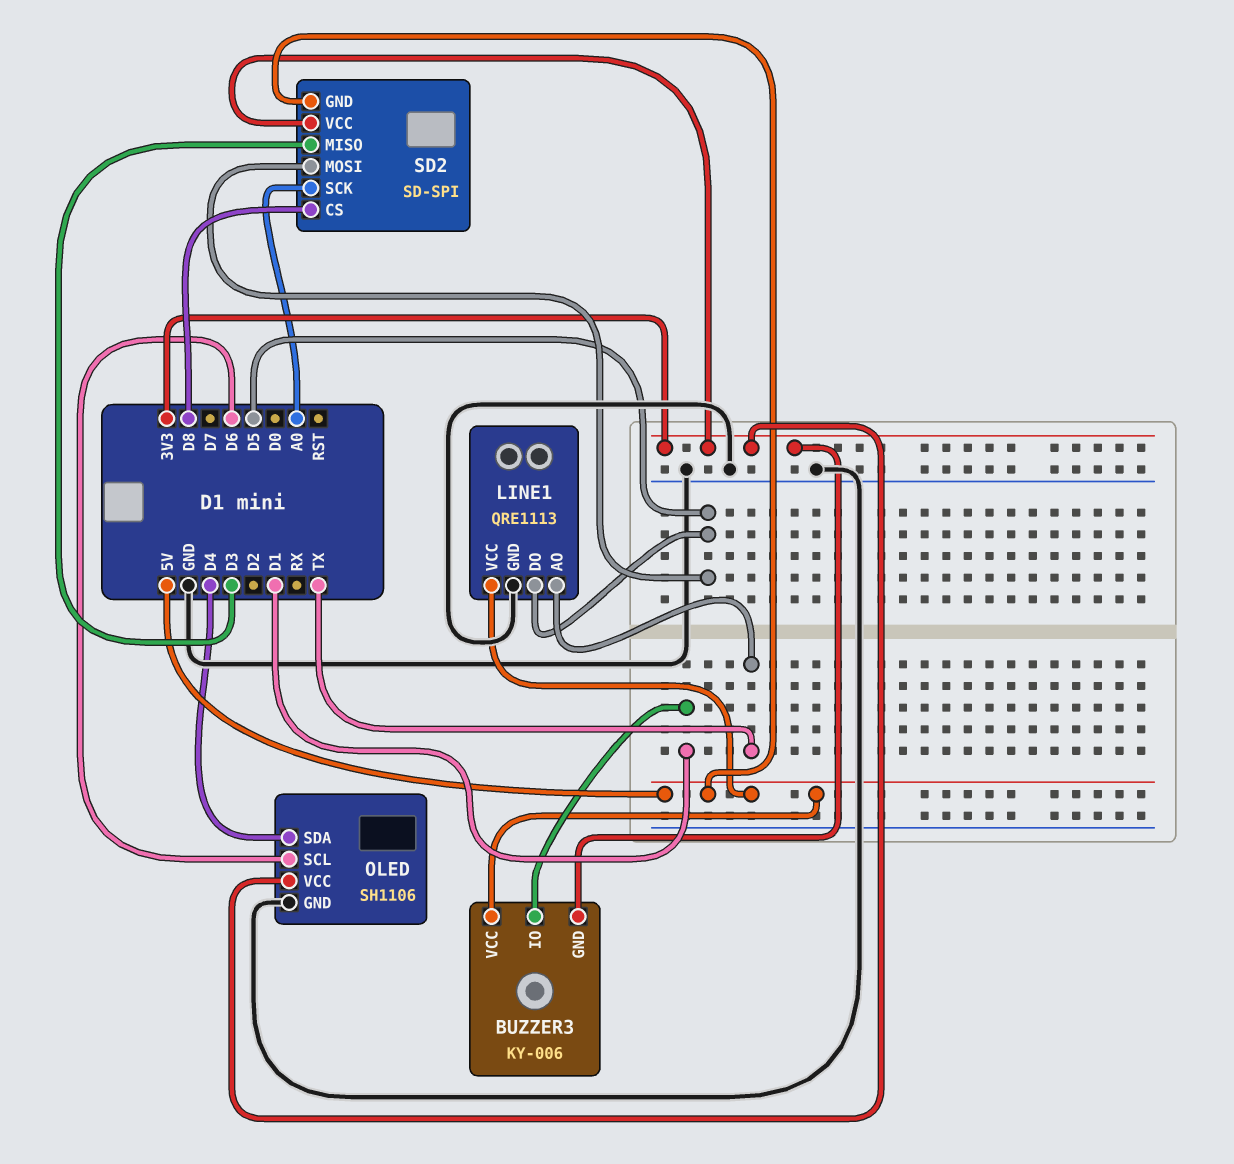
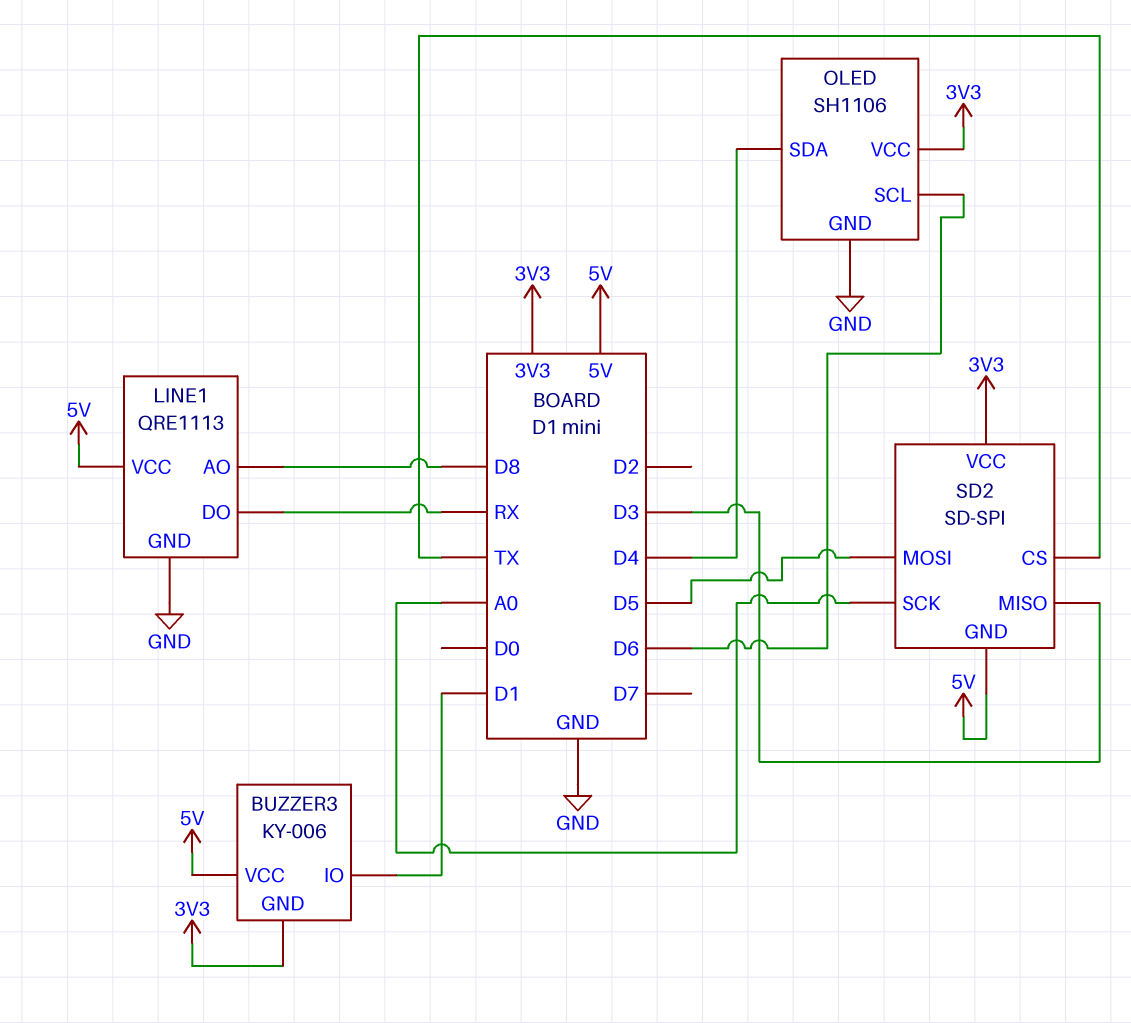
LINE1 pin AO: TX -> D8
LINE1 pin DO: D5 -> RX
SD2 pin CS: D8 -> TX

